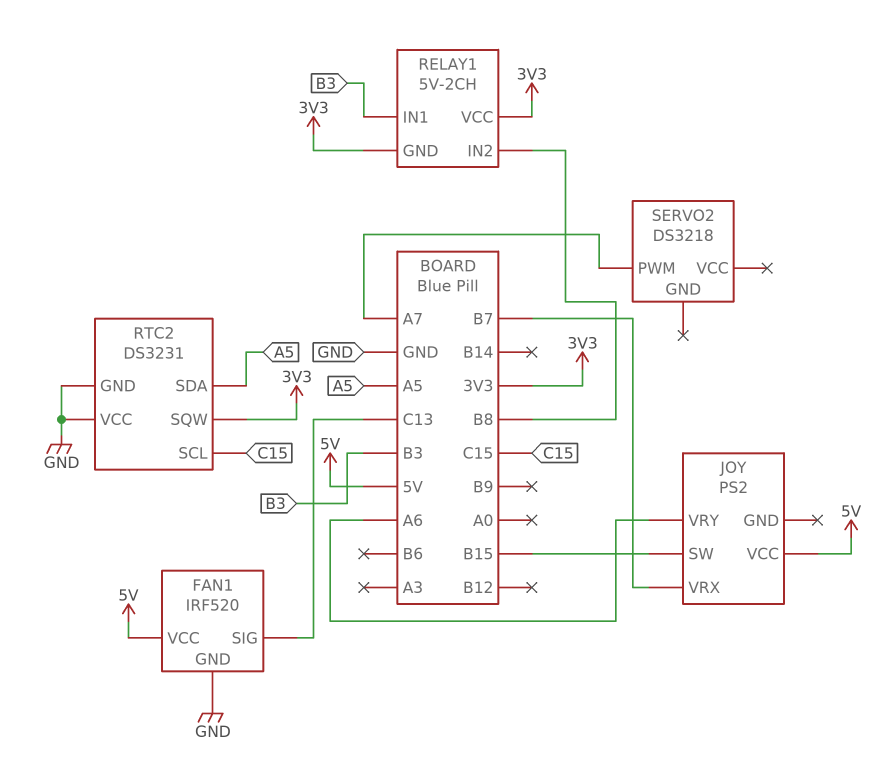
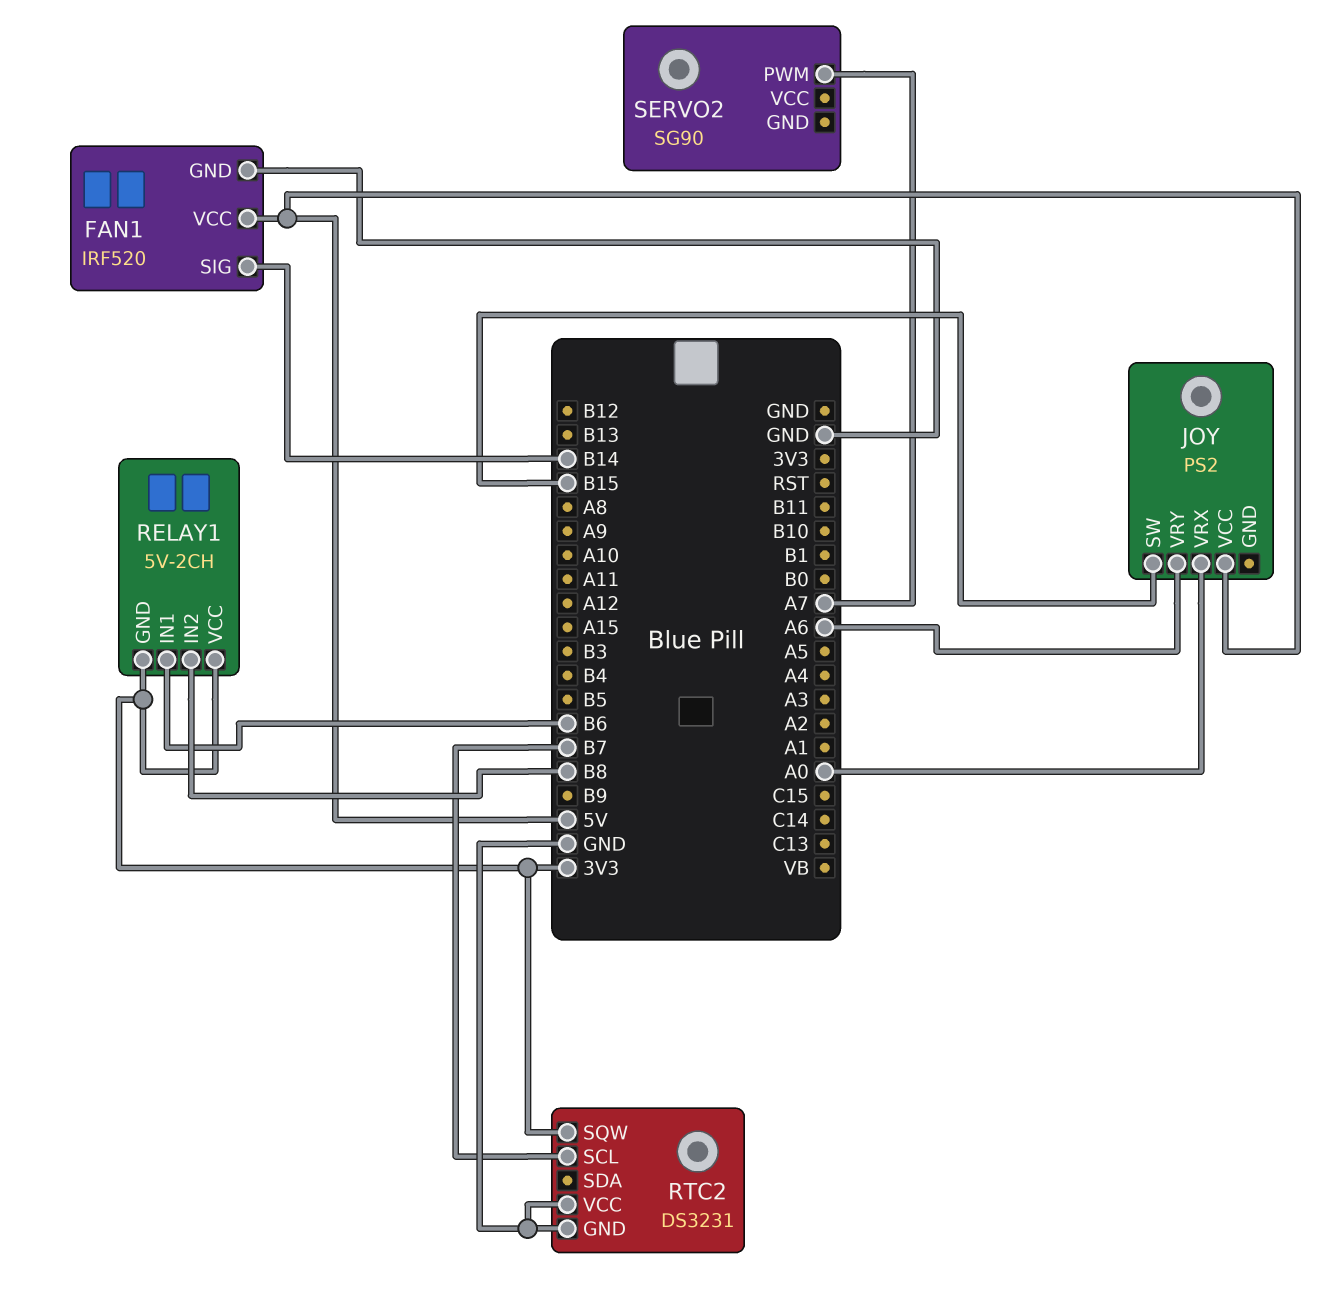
FAN1 pin SIG: C13 -> B14
JOY pin VRX: B7 -> A0
RELAY1 pin IN1: B3 -> B6
RTC2 pin SCL: C15 -> B7
RTC2 pin SDA: A5 -> none
SERVO2: DS3218 -> SG90

